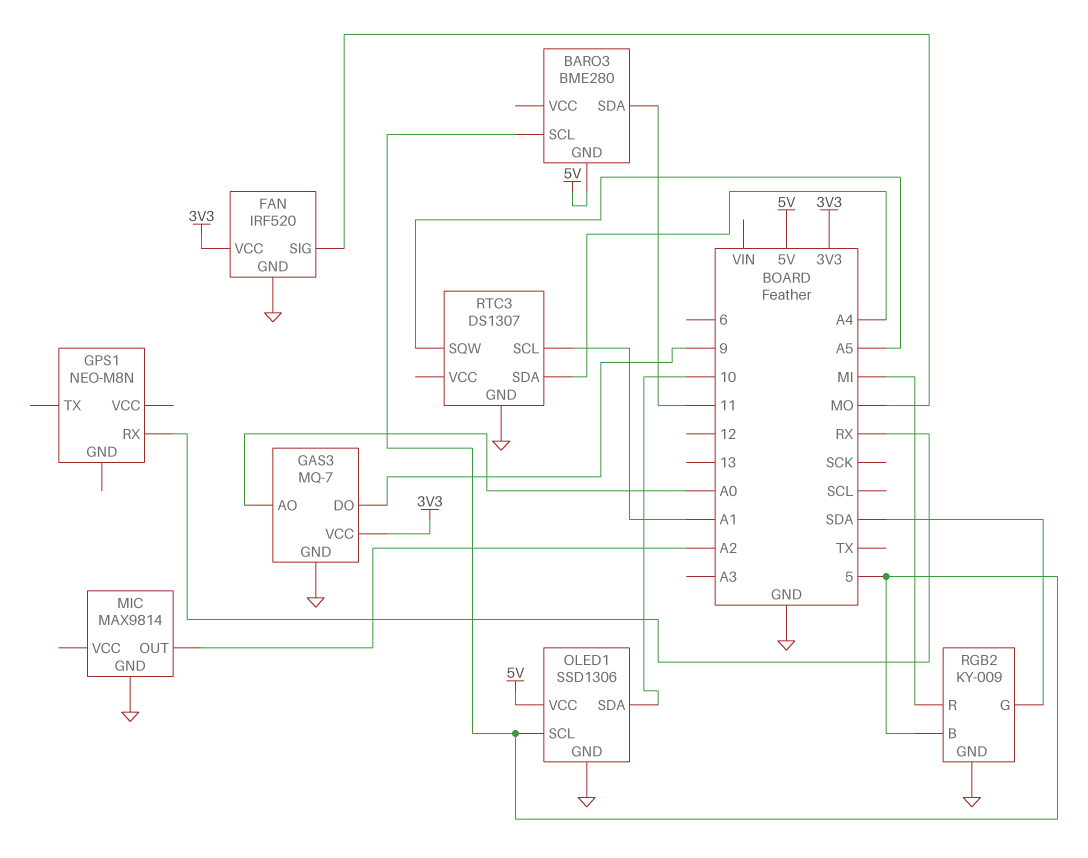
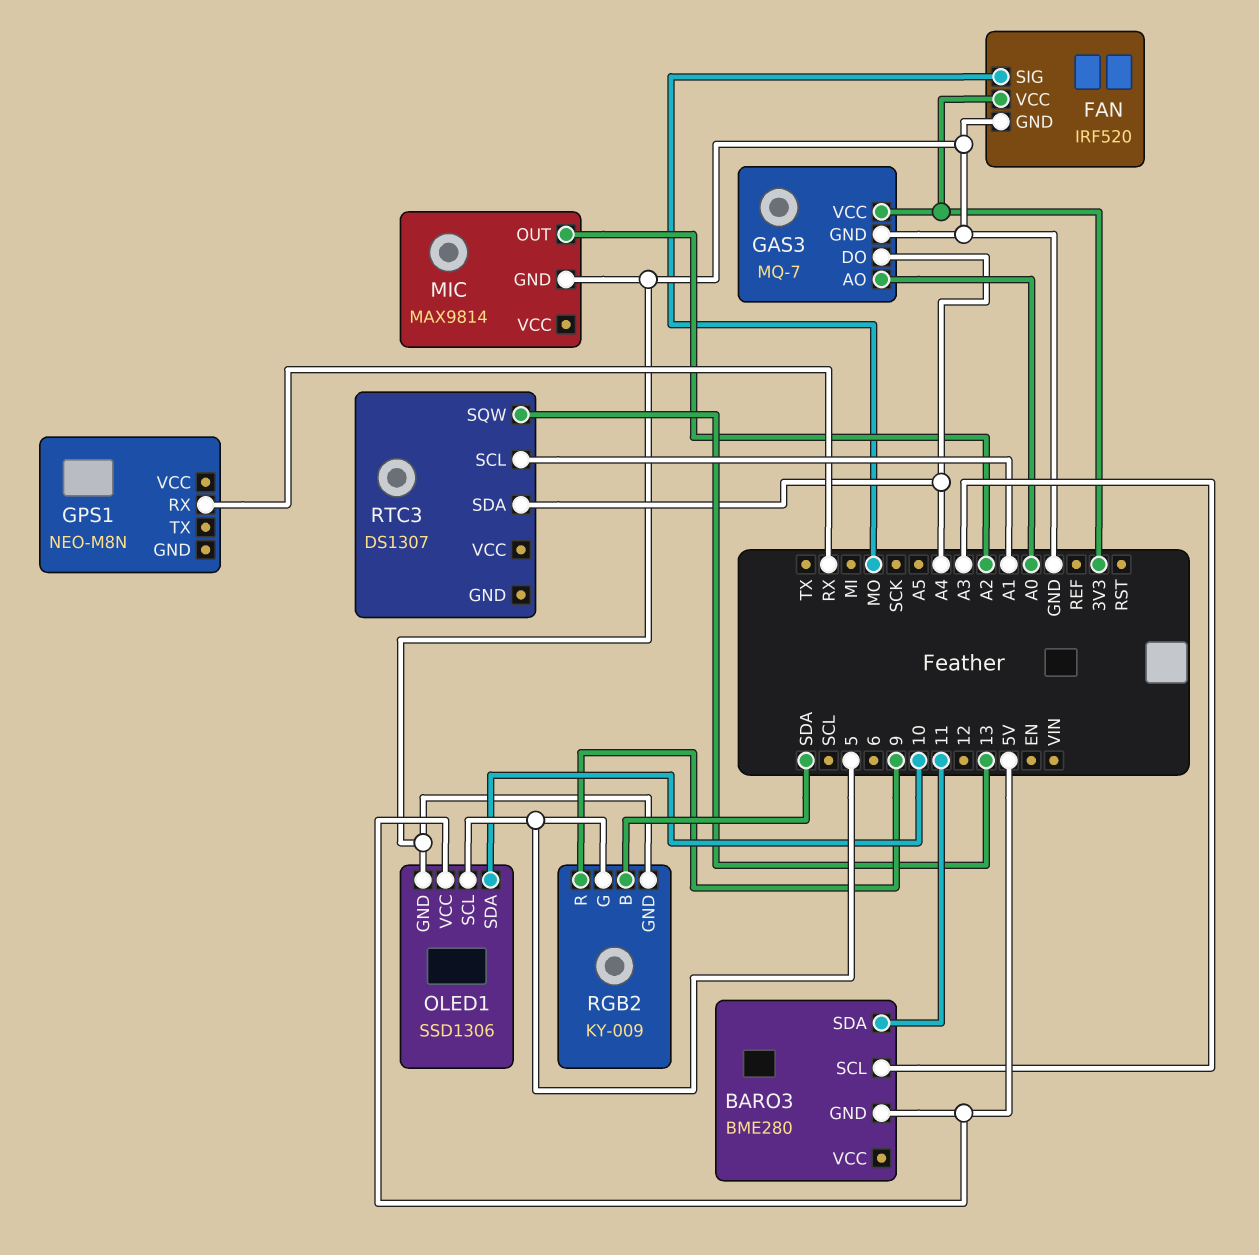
BARO3 pin SCL: 5 -> A3
GAS3 pin DO: 9 -> A4
RGB2 pin B: 5 -> SDA
RGB2 pin G: SDA -> 5
RGB2 pin R: MI -> 9
RTC3 pin GND: GND -> none
RTC3 pin SQW: A5 -> 13

